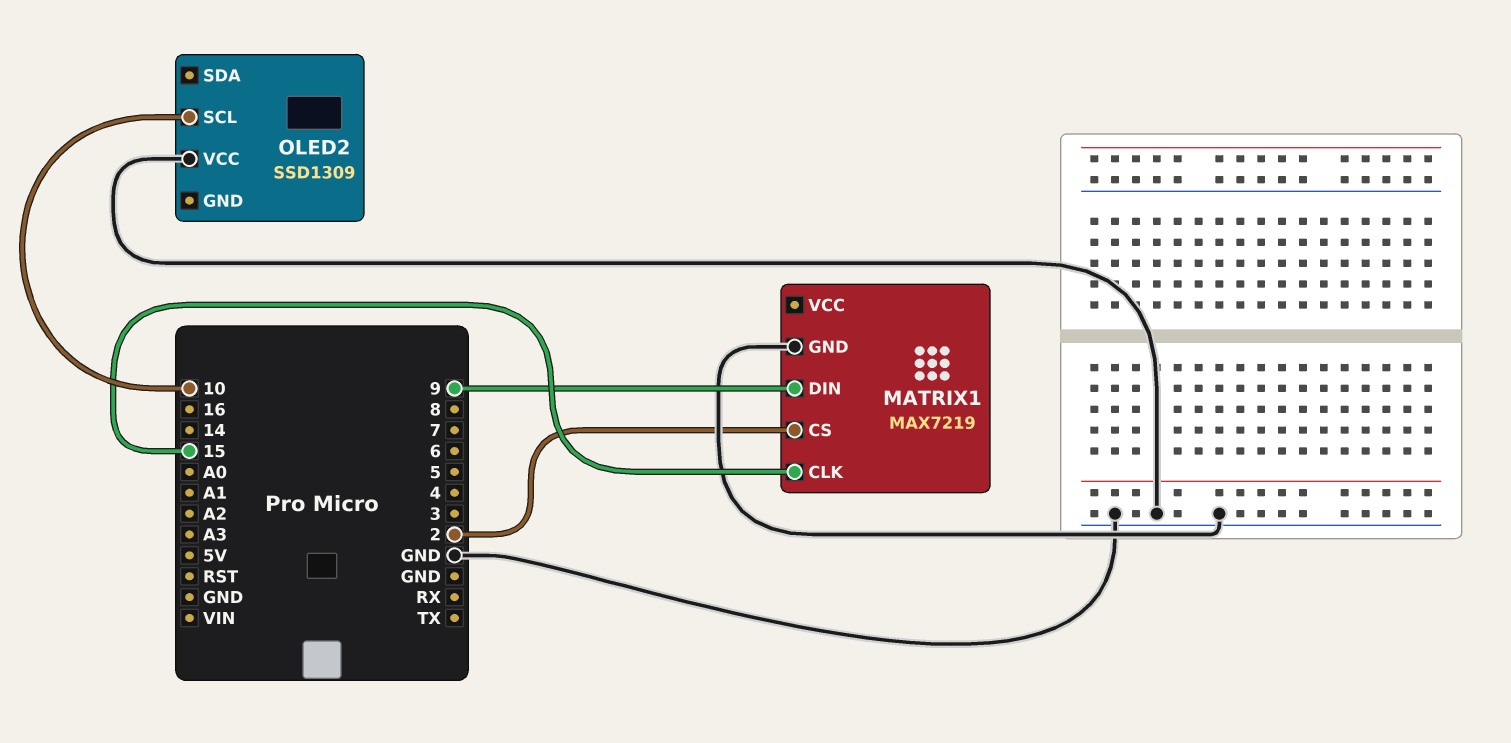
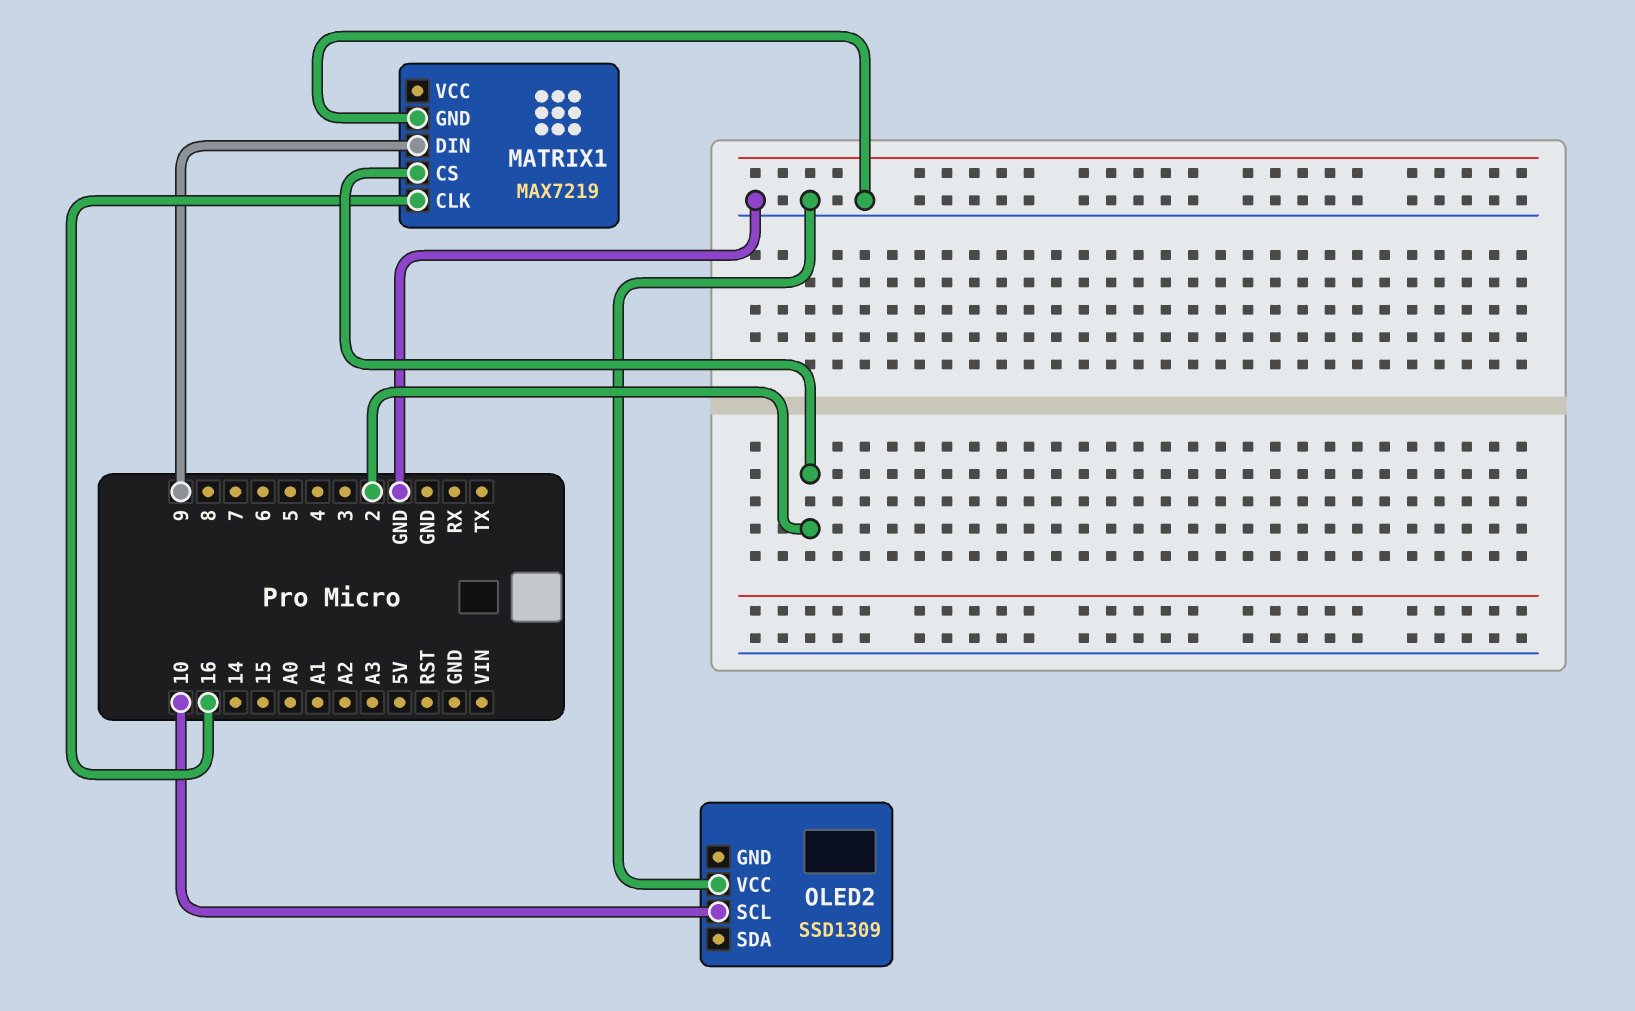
MATRIX1 pin CLK: 15 -> 16

